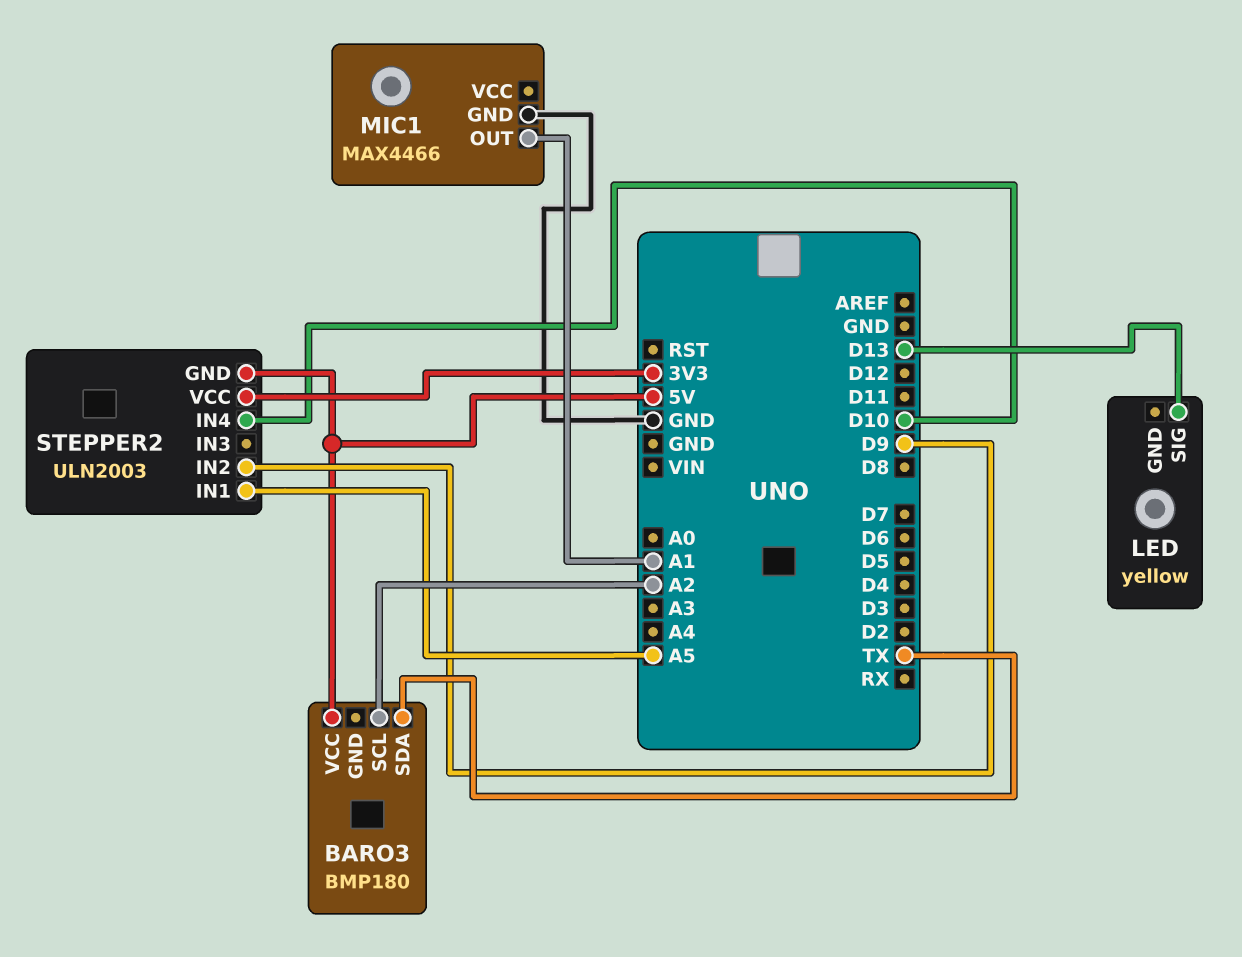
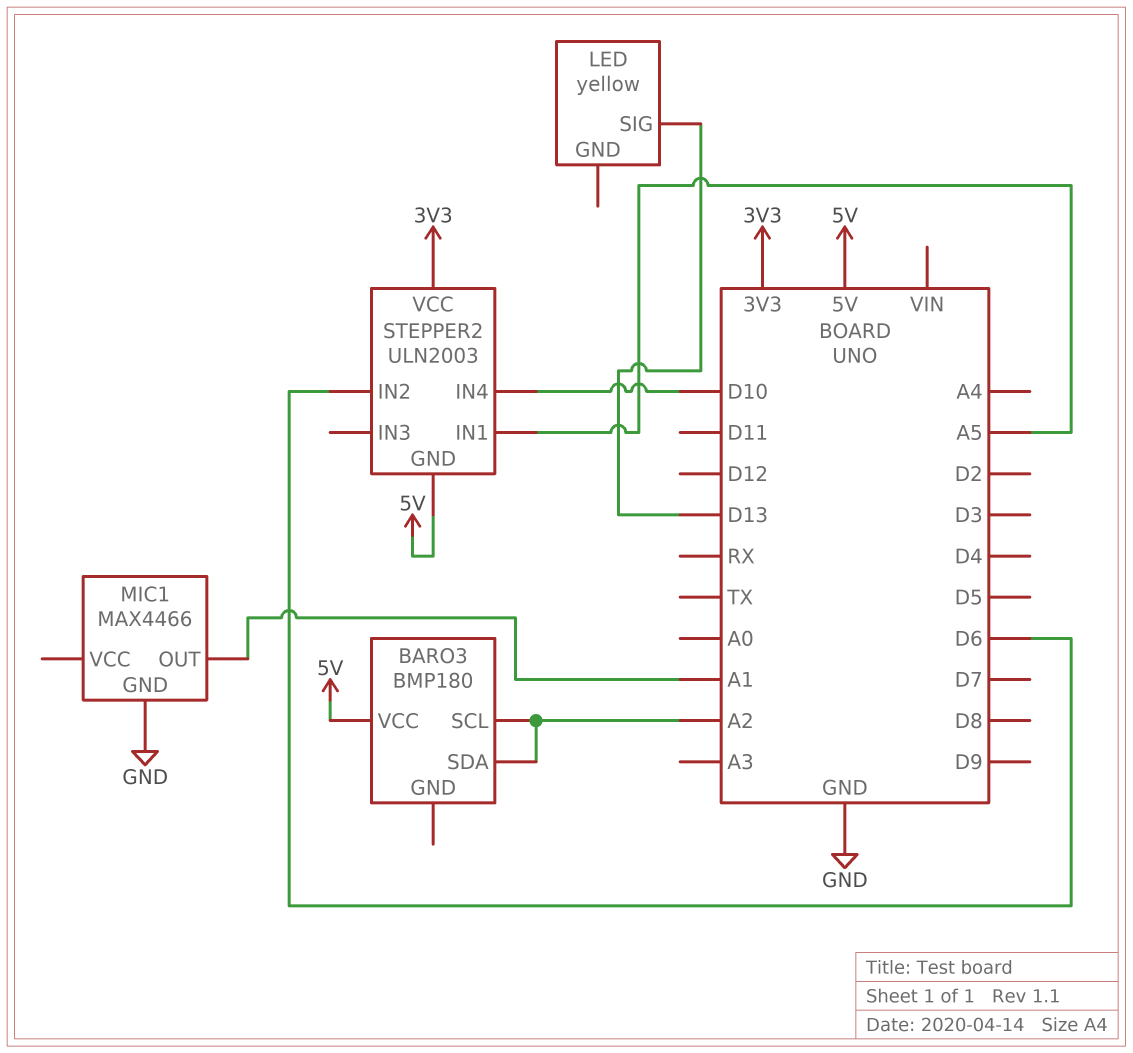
BARO3 pin SDA: TX -> A2
STEPPER2 pin IN2: D9 -> D6

